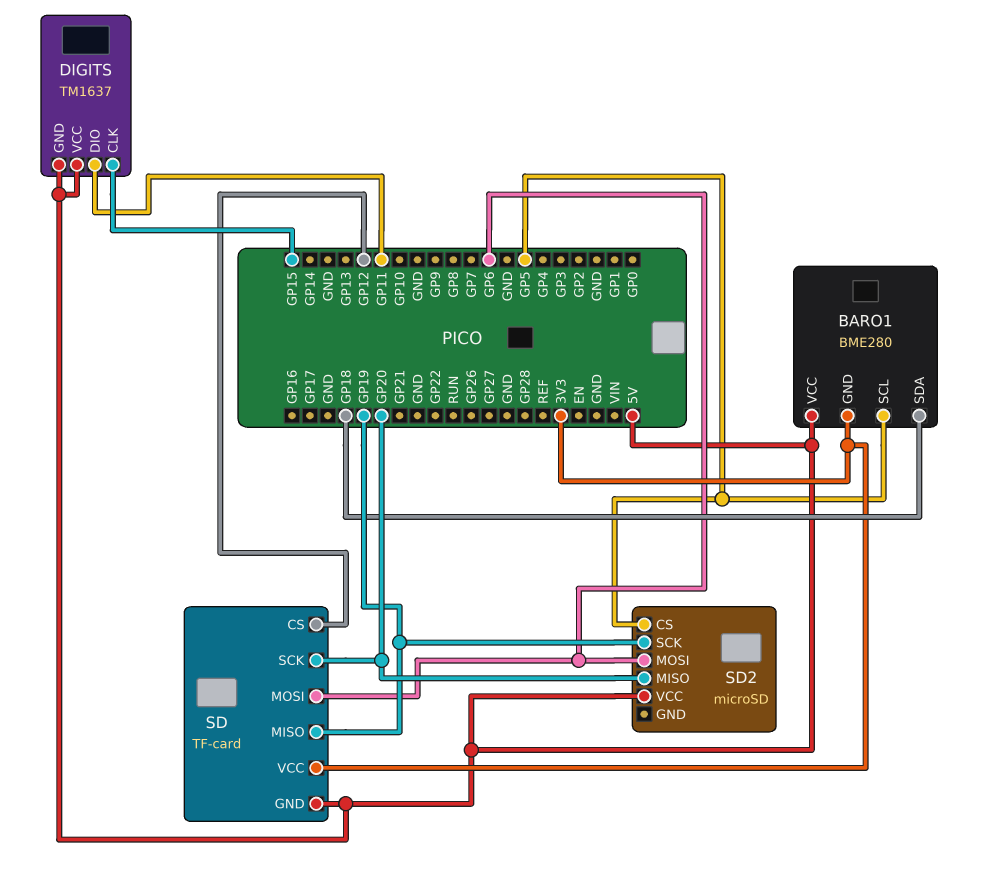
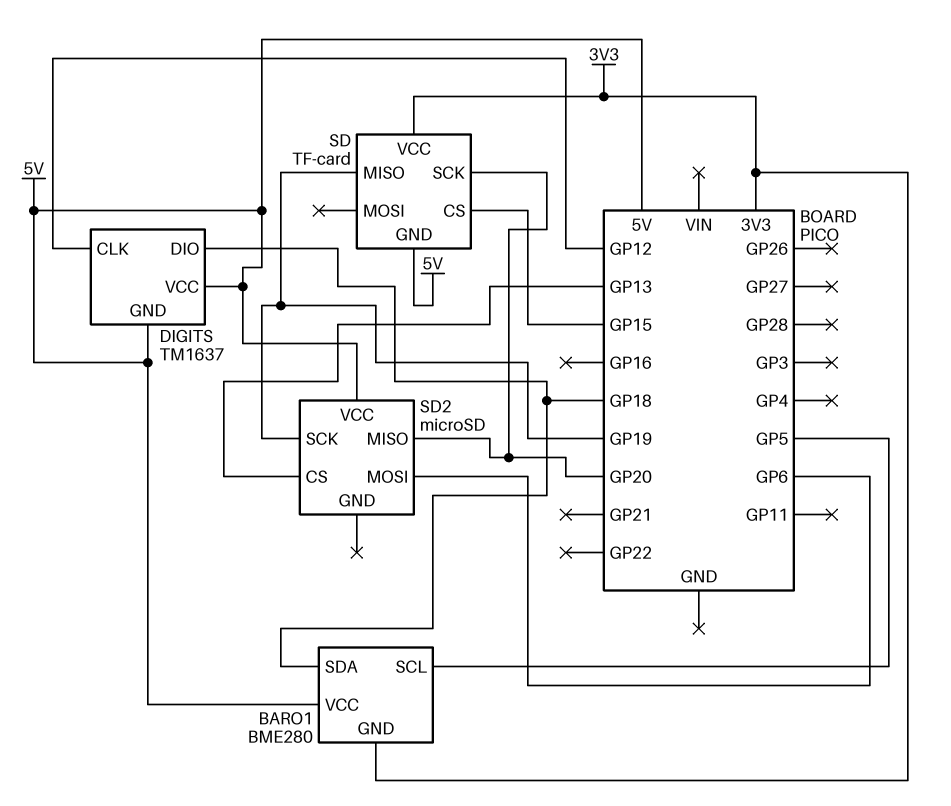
DIGITS pin CLK: GP15 -> GP12
DIGITS pin DIO: GP11 -> GP18
SD pin CS: GP12 -> GP15
SD pin MOSI: GP6 -> none
SD2 pin CS: GP5 -> GP13

